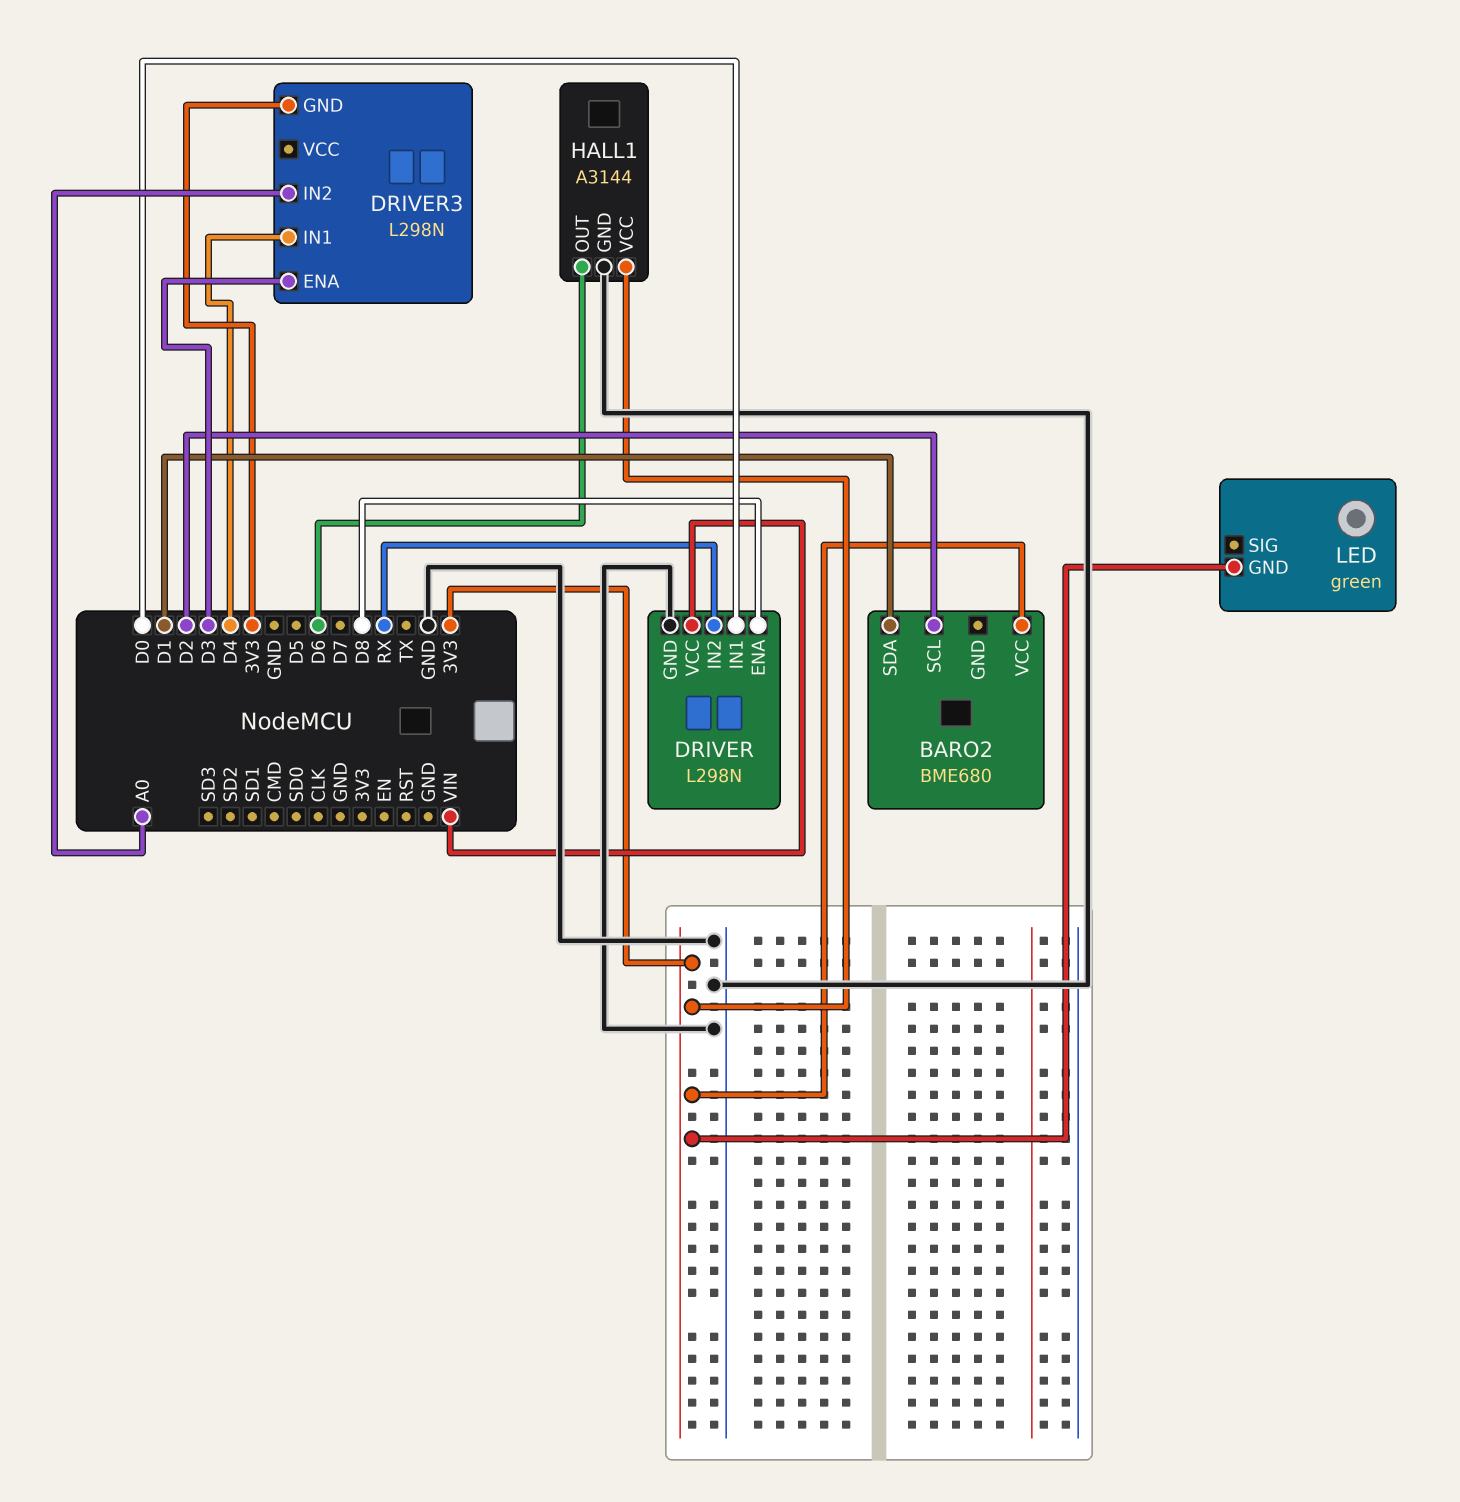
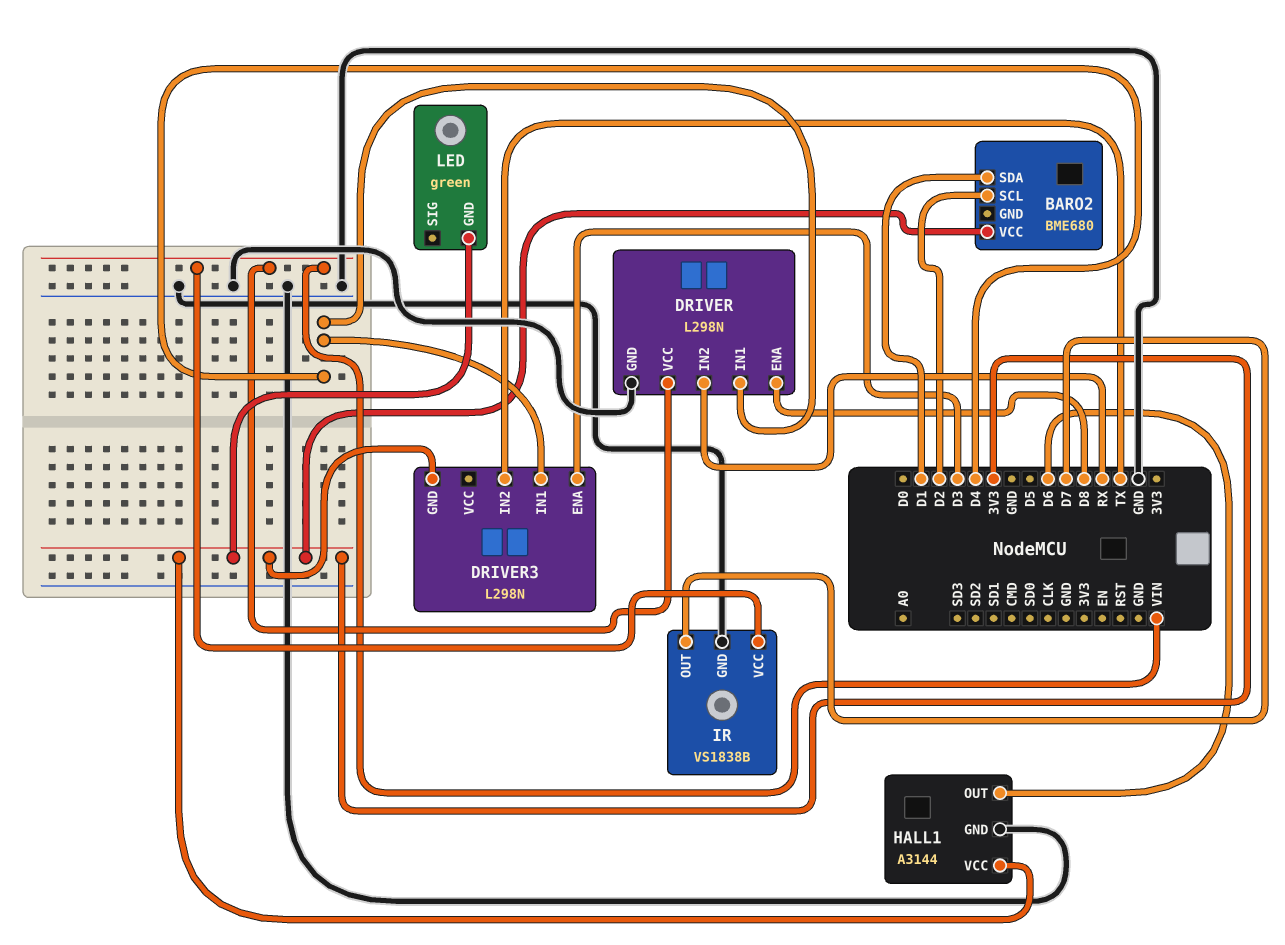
DRIVER pin IN1: D0 -> D4
DRIVER3 pin IN2: A0 -> TX
IR: none -> VS1838B
IR pin GND: none -> GND
IR pin OUT: none -> D7
IR pin VCC: none -> VIN

